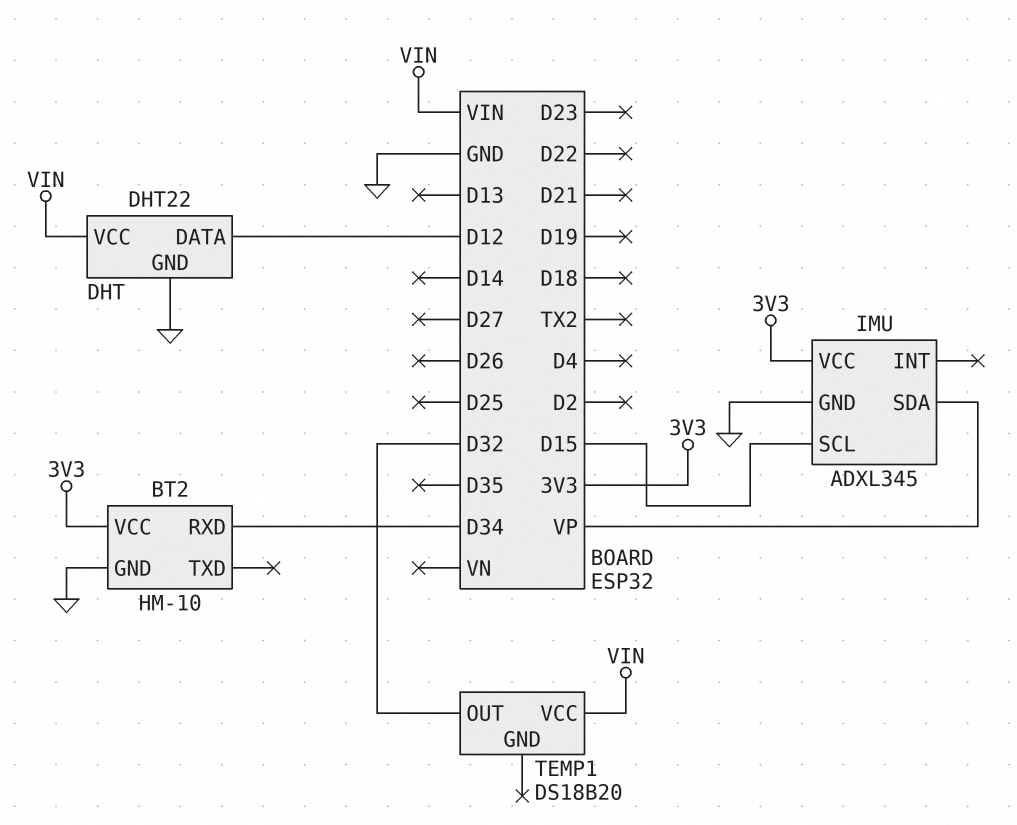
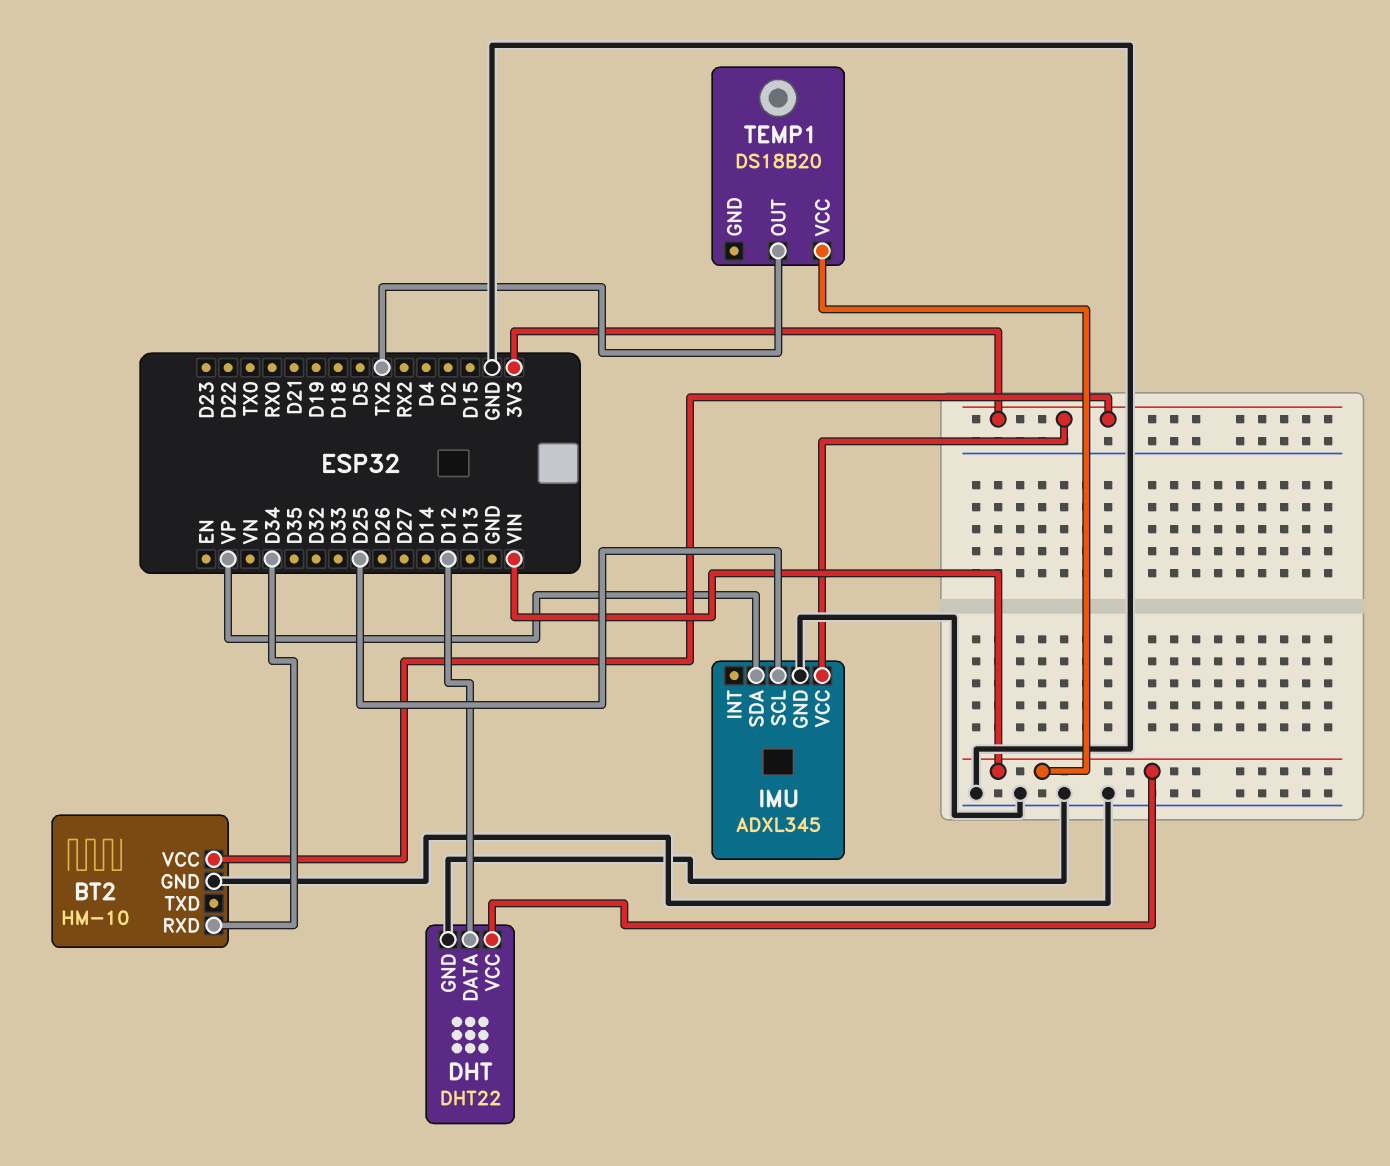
IMU pin SCL: D15 -> D25
TEMP1 pin OUT: D32 -> TX2

